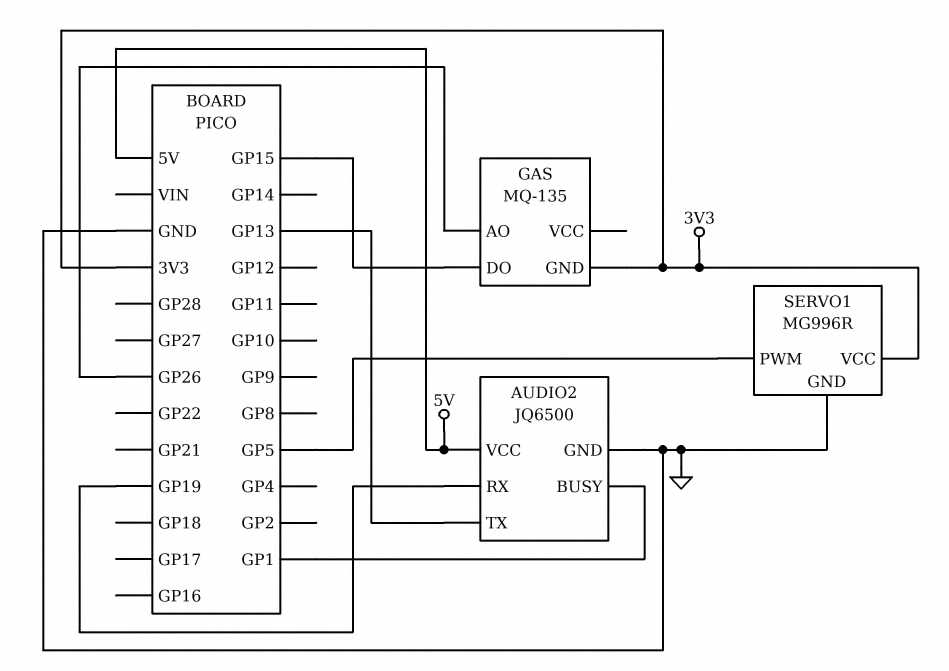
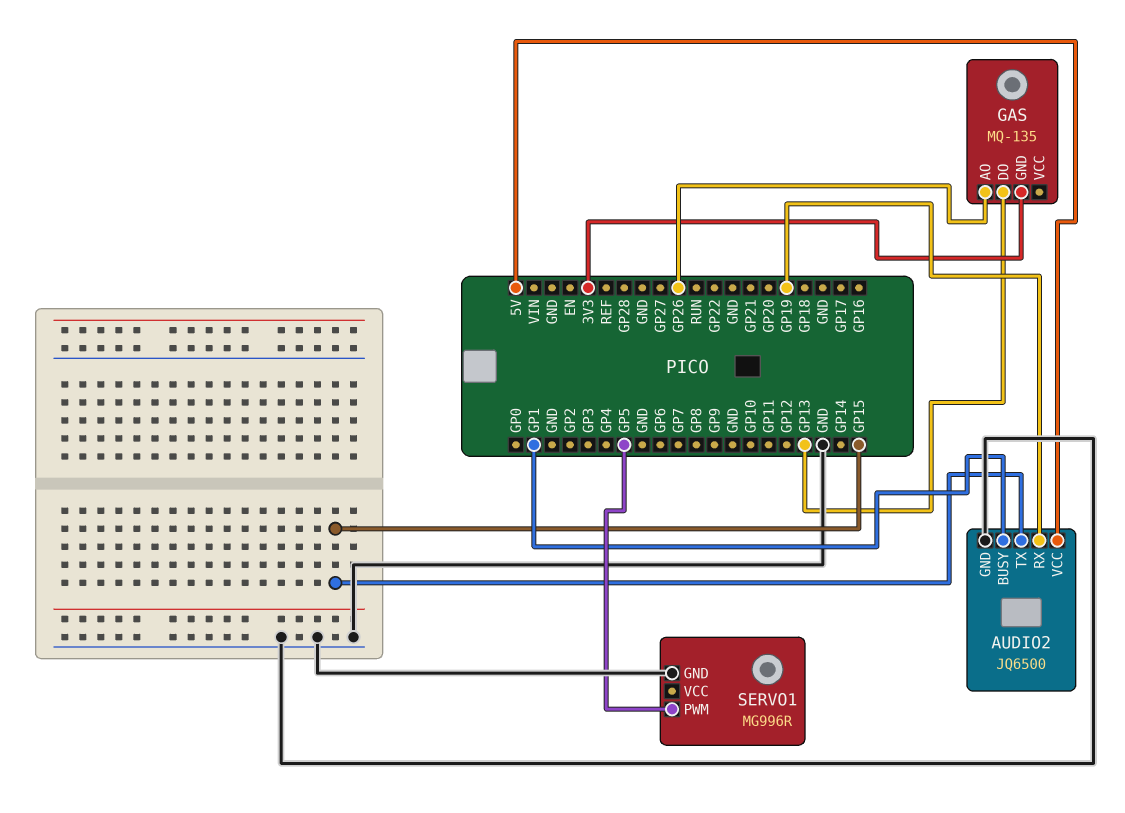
AUDIO2 pin TX: GP13 -> GP15
GAS pin DO: GP15 -> GP13
SERVO1 pin VCC: 3V3 -> none

